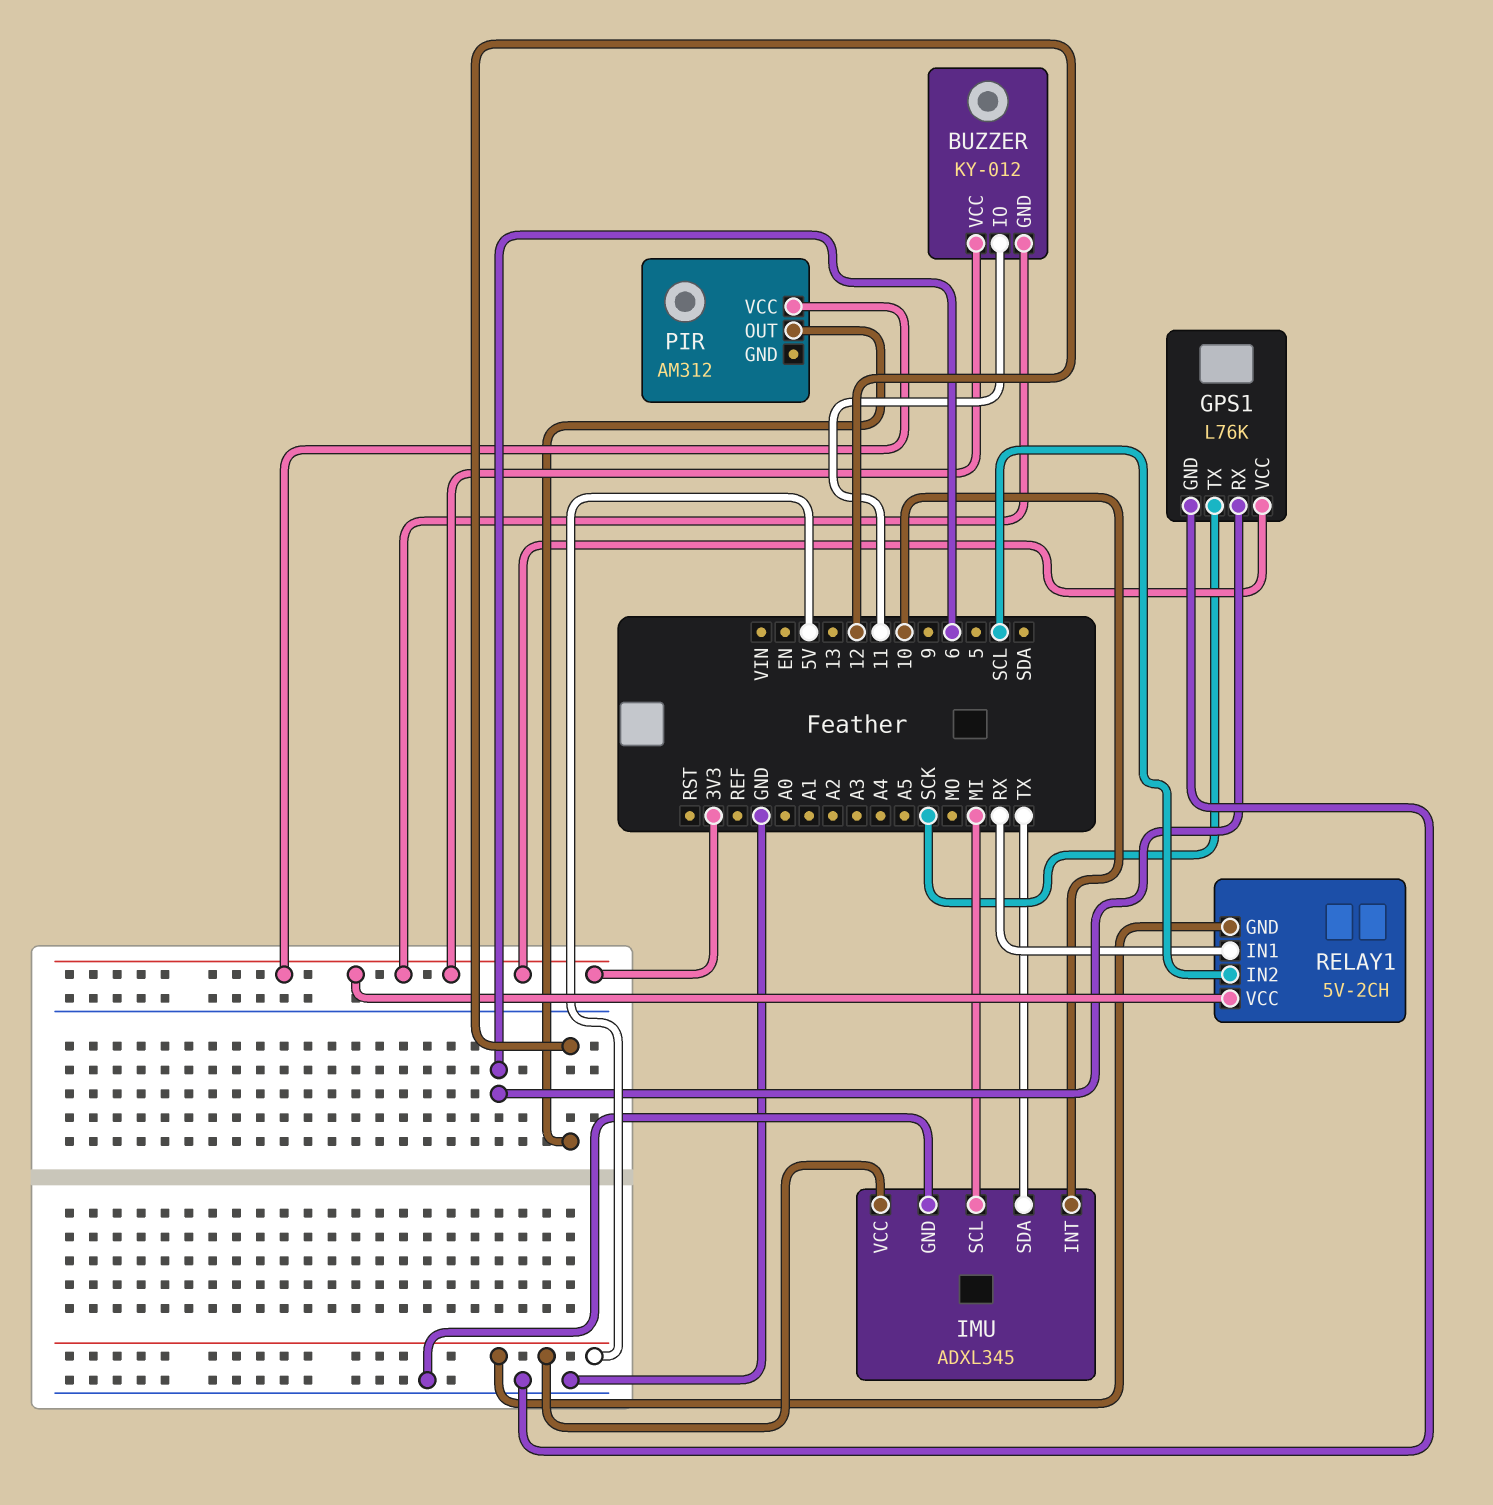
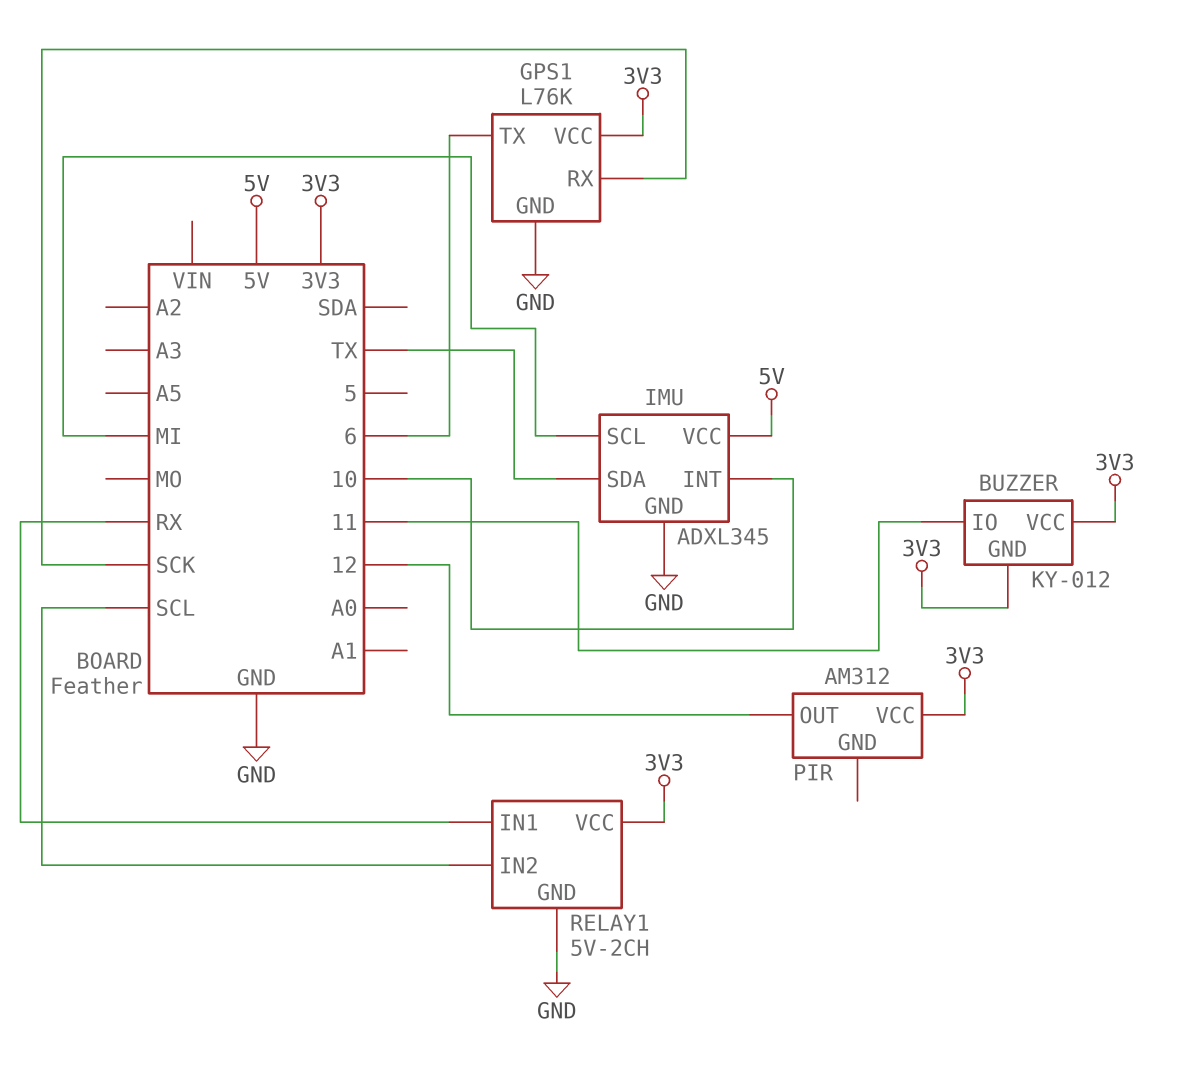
GPS1 pin RX: 6 -> SCK
GPS1 pin TX: SCK -> 6
RELAY1 pin GND: 5V -> GND

